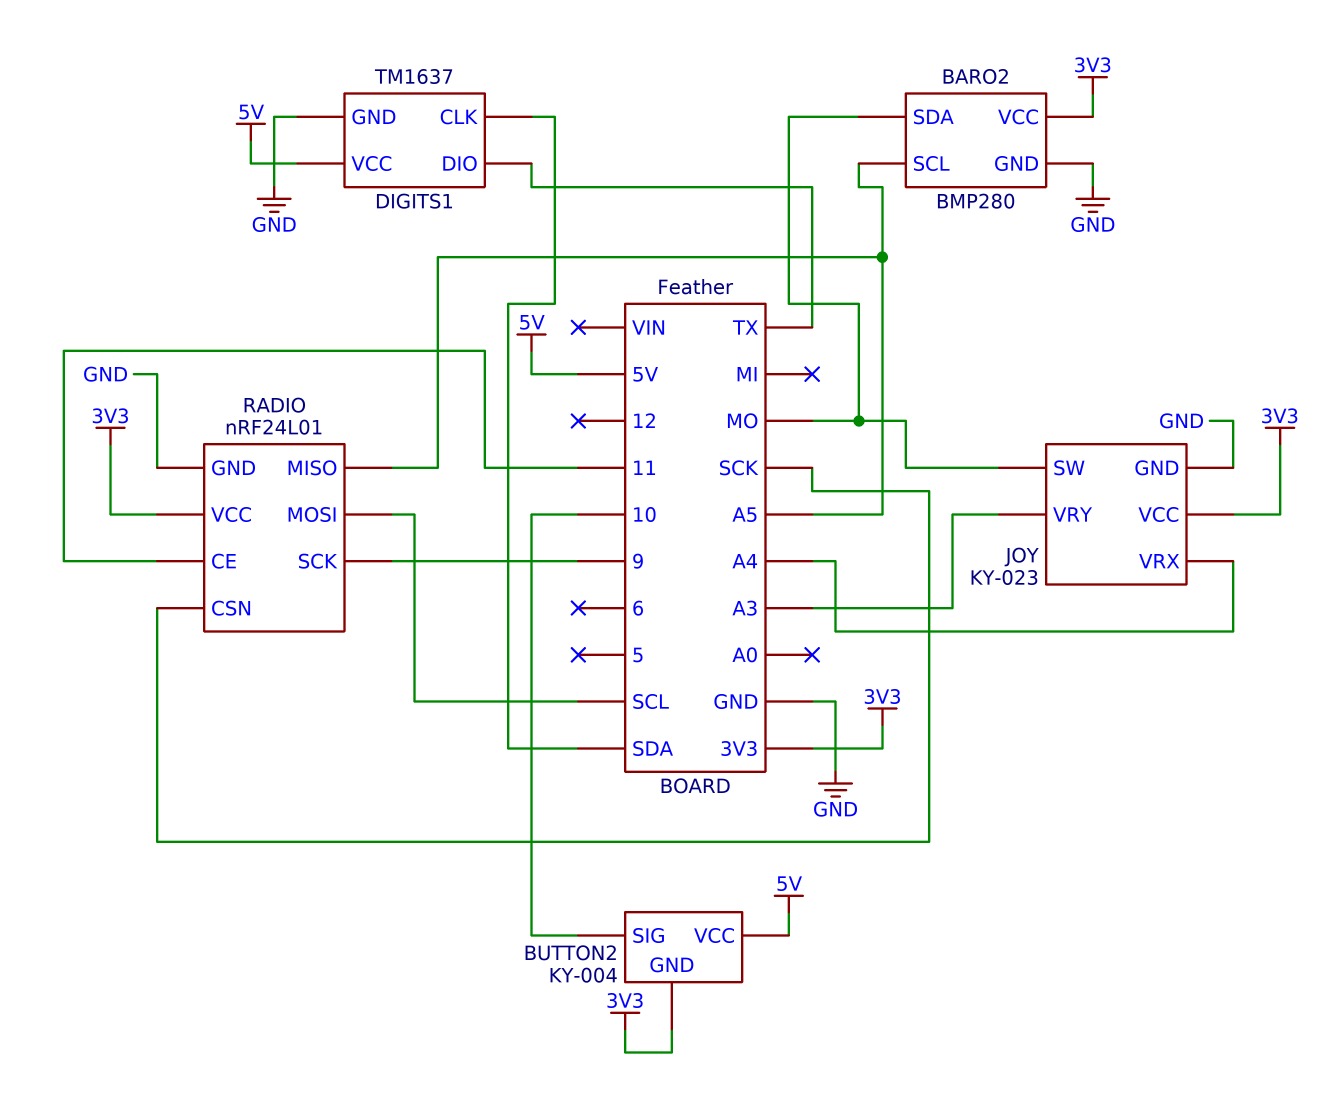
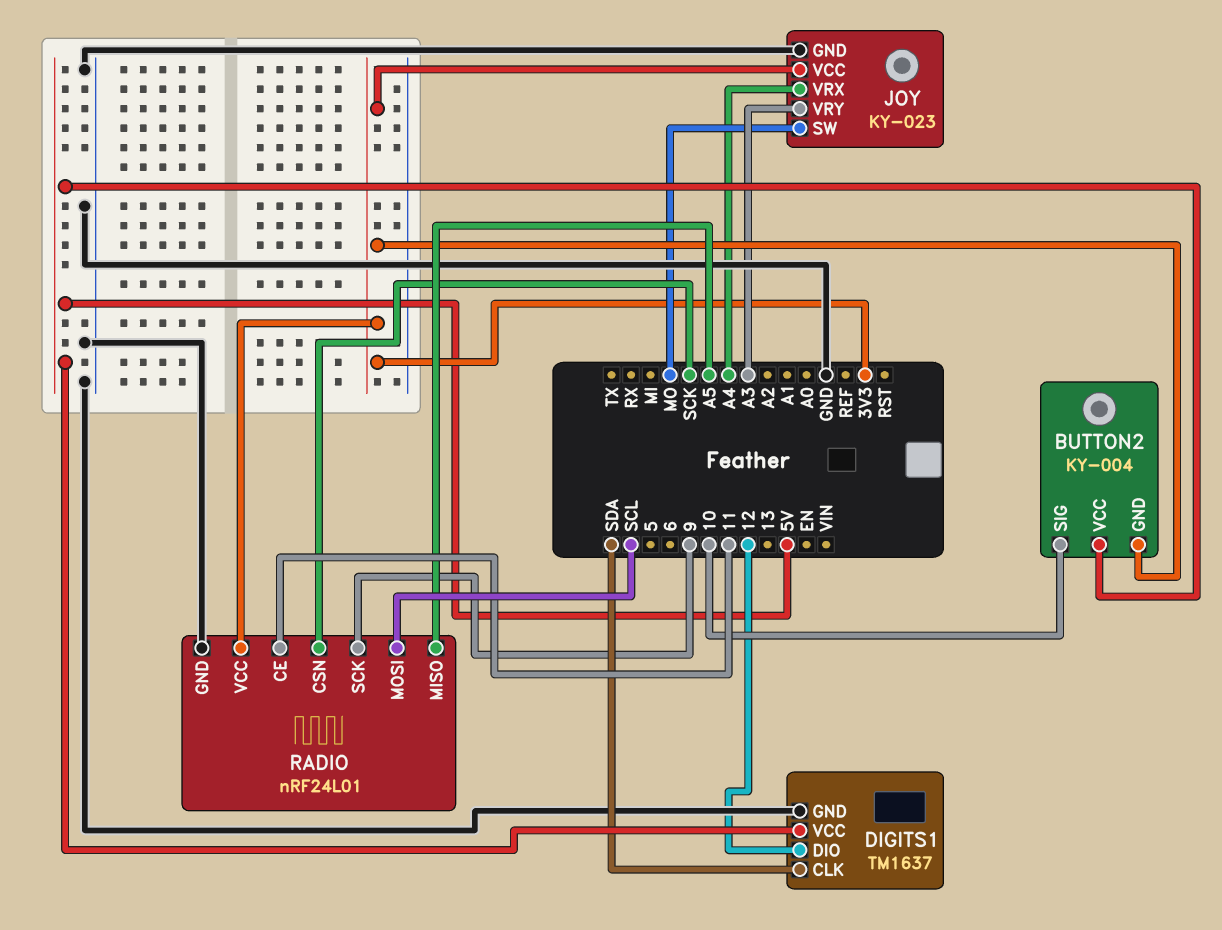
BARO2: BMP280 -> none
BARO2 pin GND: GND -> none
BARO2 pin SCL: A5 -> none
BARO2 pin SDA: MO -> none
BARO2 pin VCC: 3V3 -> none
DIGITS1 pin DIO: TX -> 12

